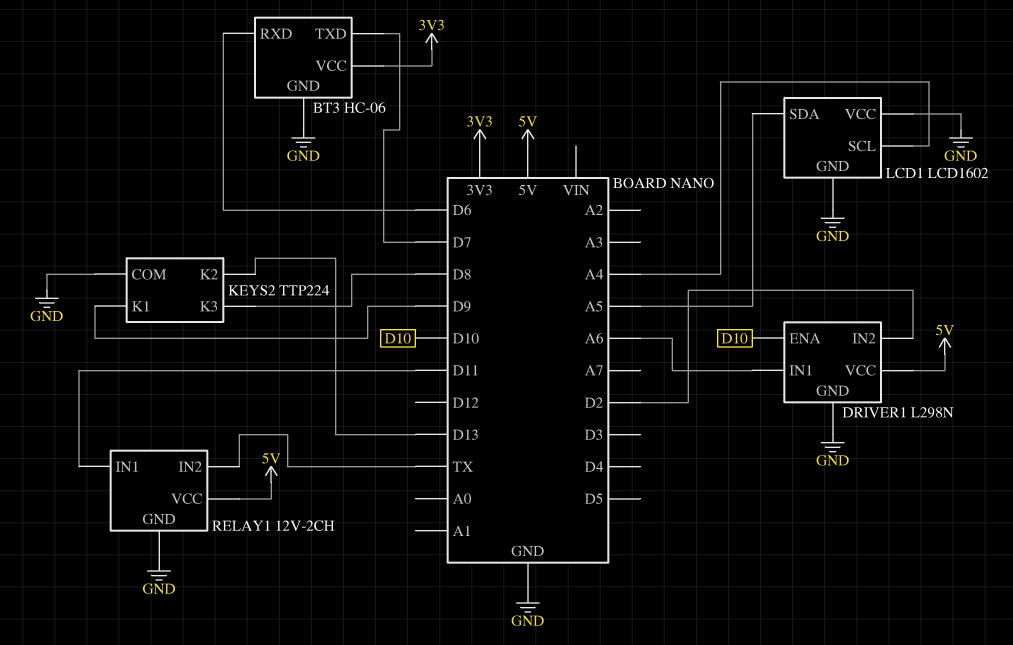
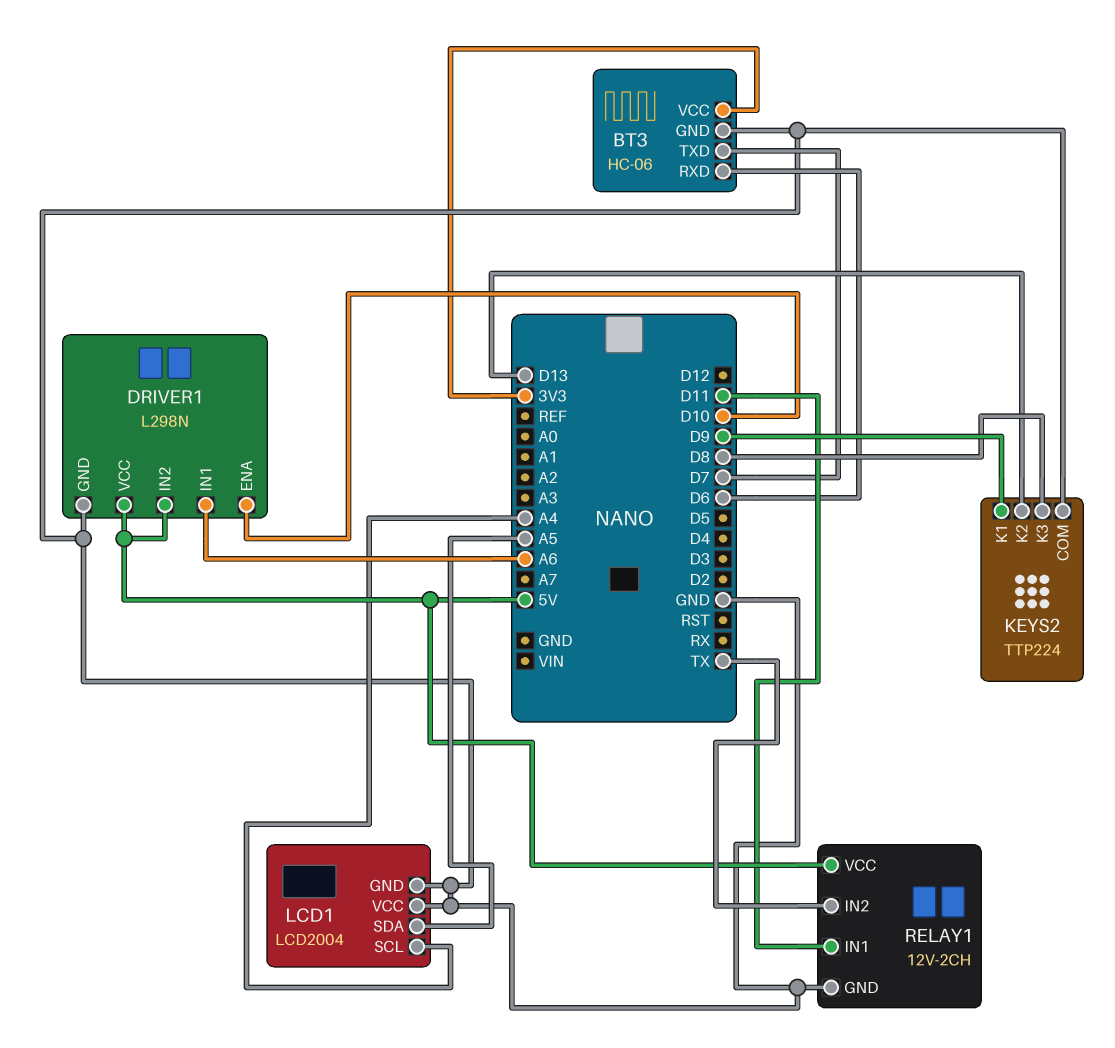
DRIVER1 pin IN2: D2 -> 5V
LCD1: LCD1602 -> LCD2004

